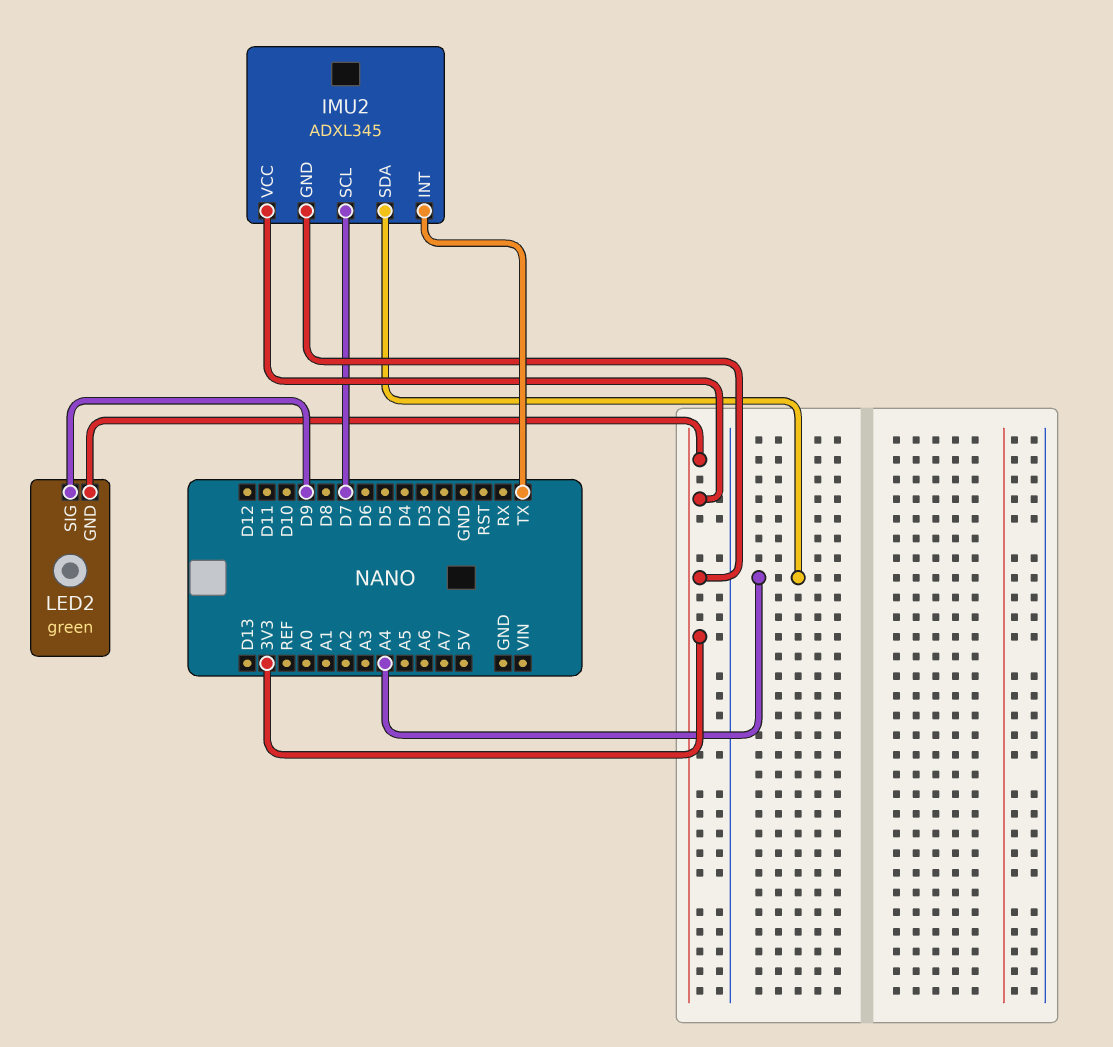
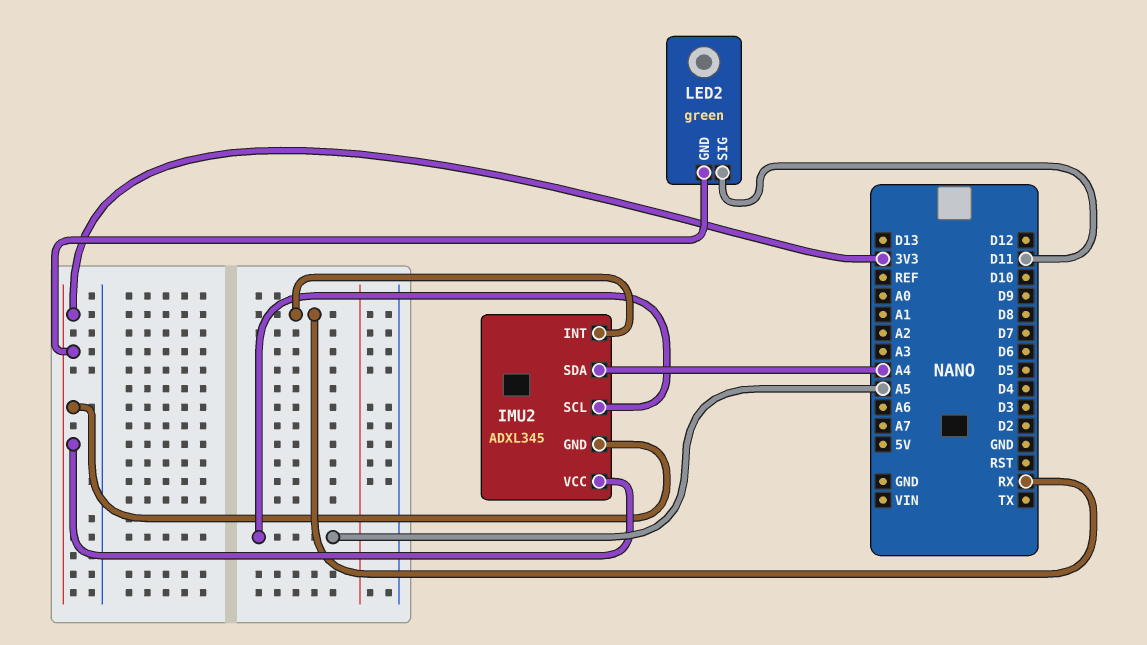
IMU2 pin INT: TX -> RX
IMU2 pin SCL: D7 -> A5
LED2 pin SIG: D9 -> D11

